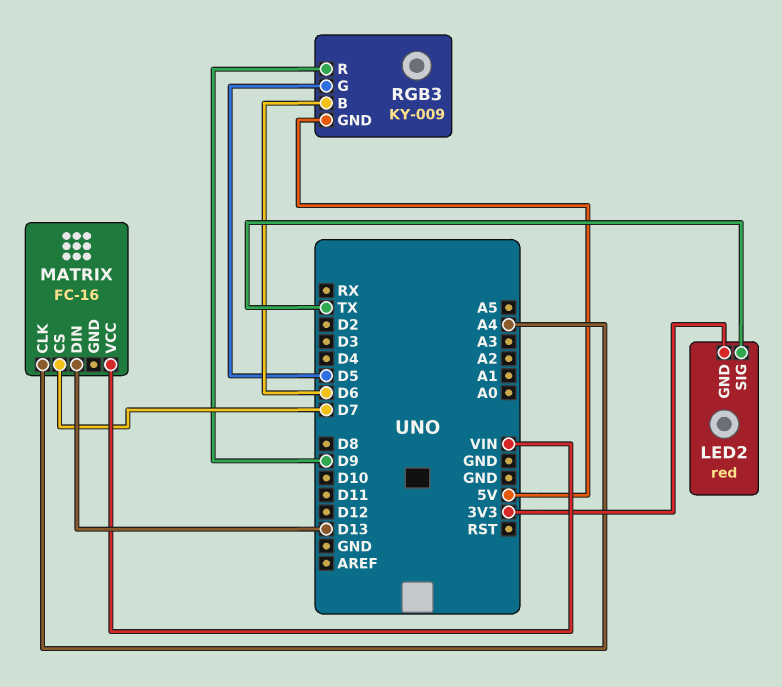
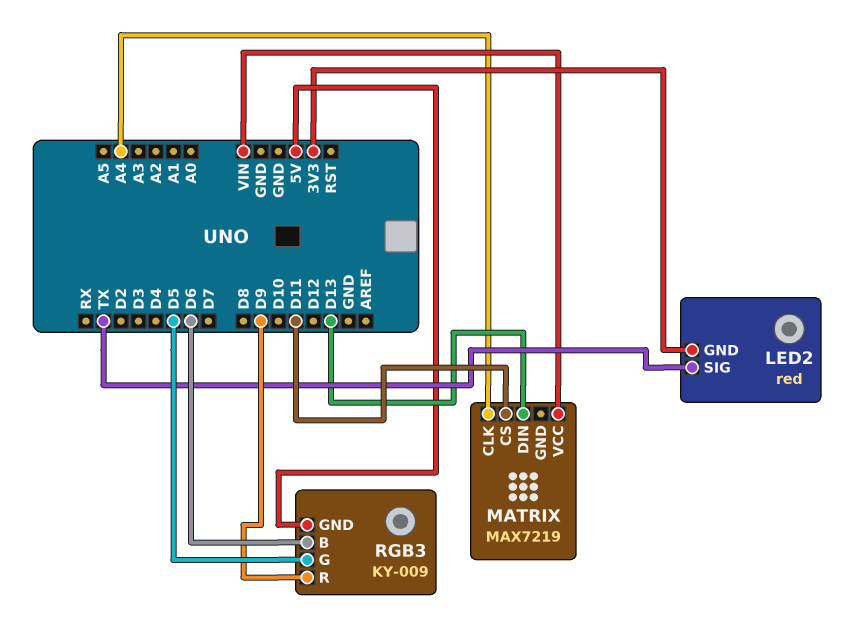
MATRIX: FC-16 -> MAX7219
MATRIX pin CS: D7 -> D11

